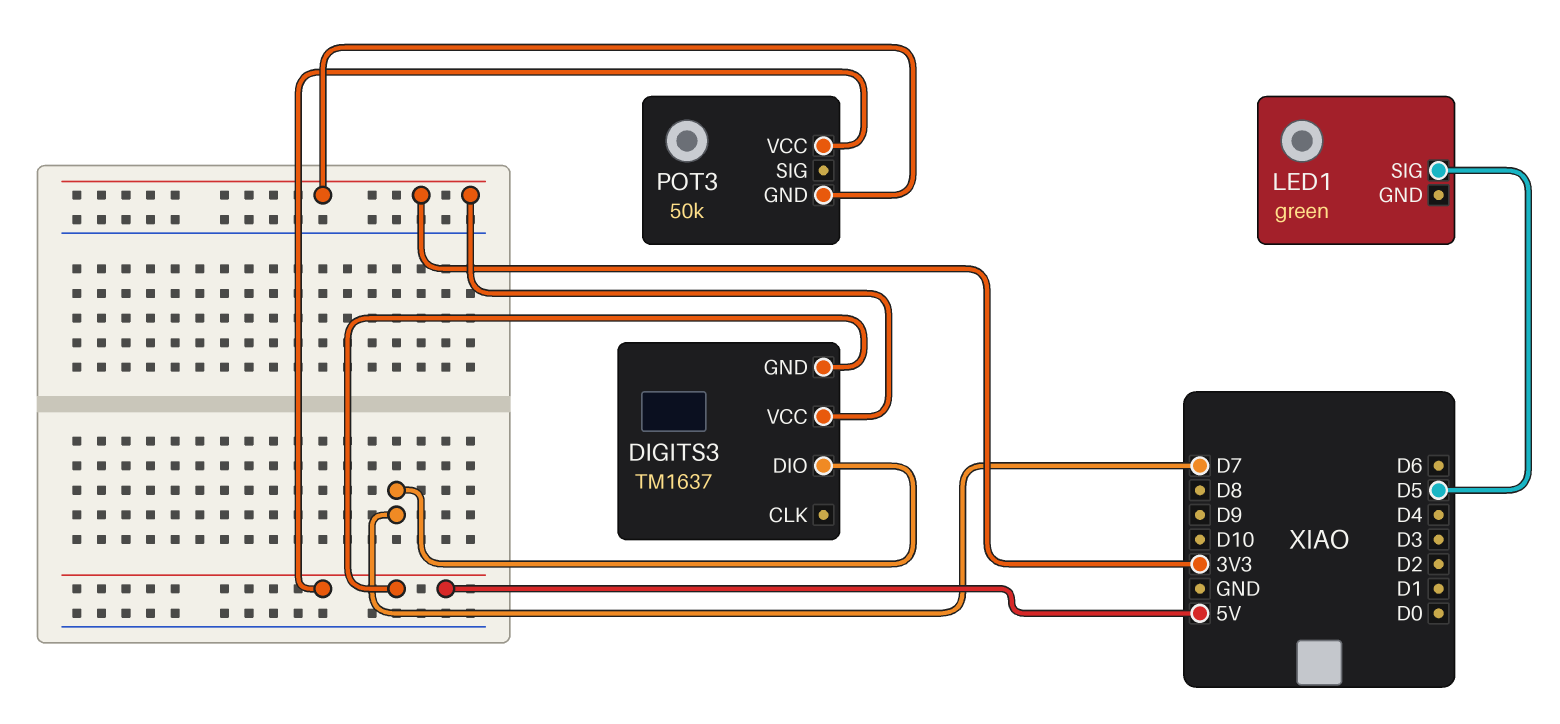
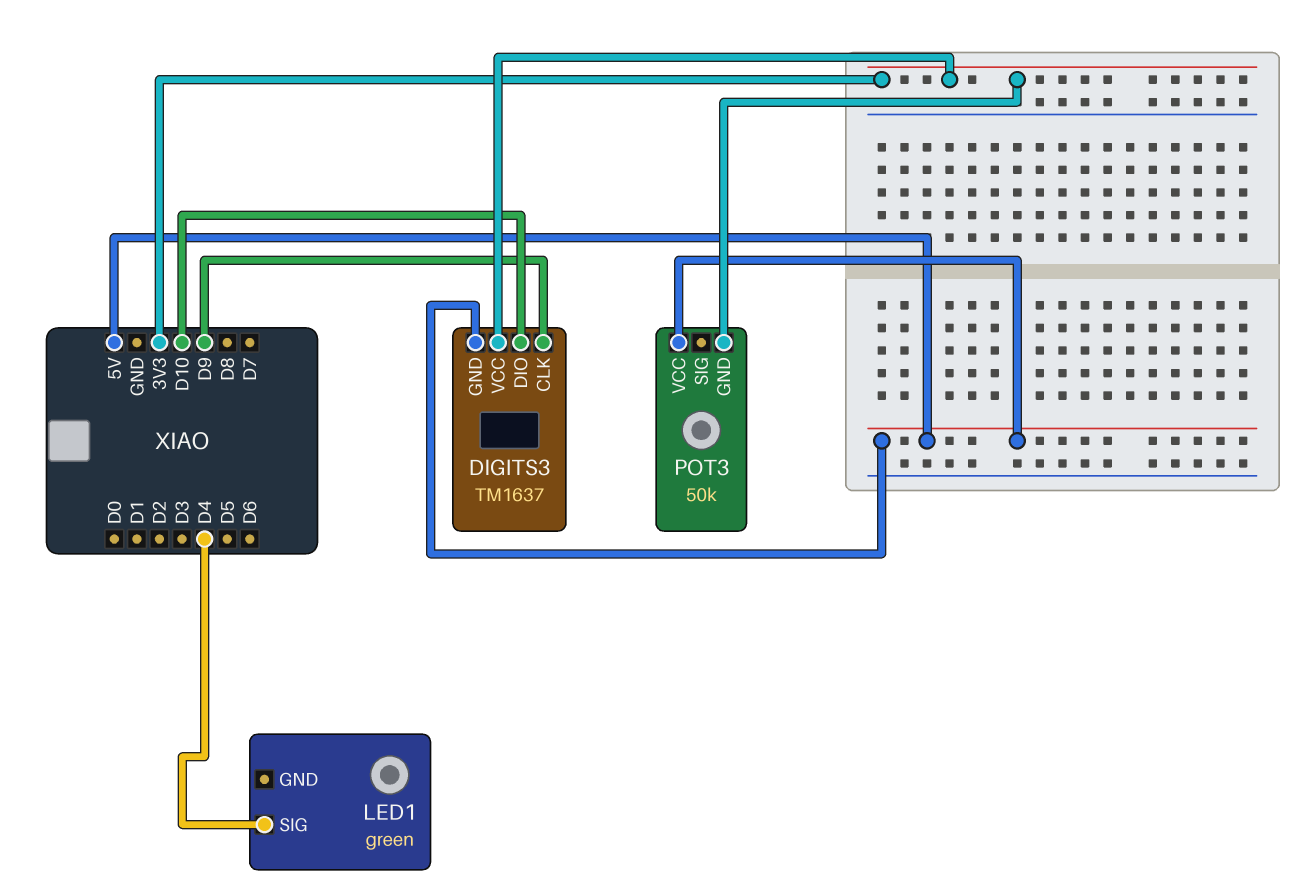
DIGITS3 pin CLK: none -> D9
DIGITS3 pin DIO: D7 -> D10
LED1 pin SIG: D5 -> D4

